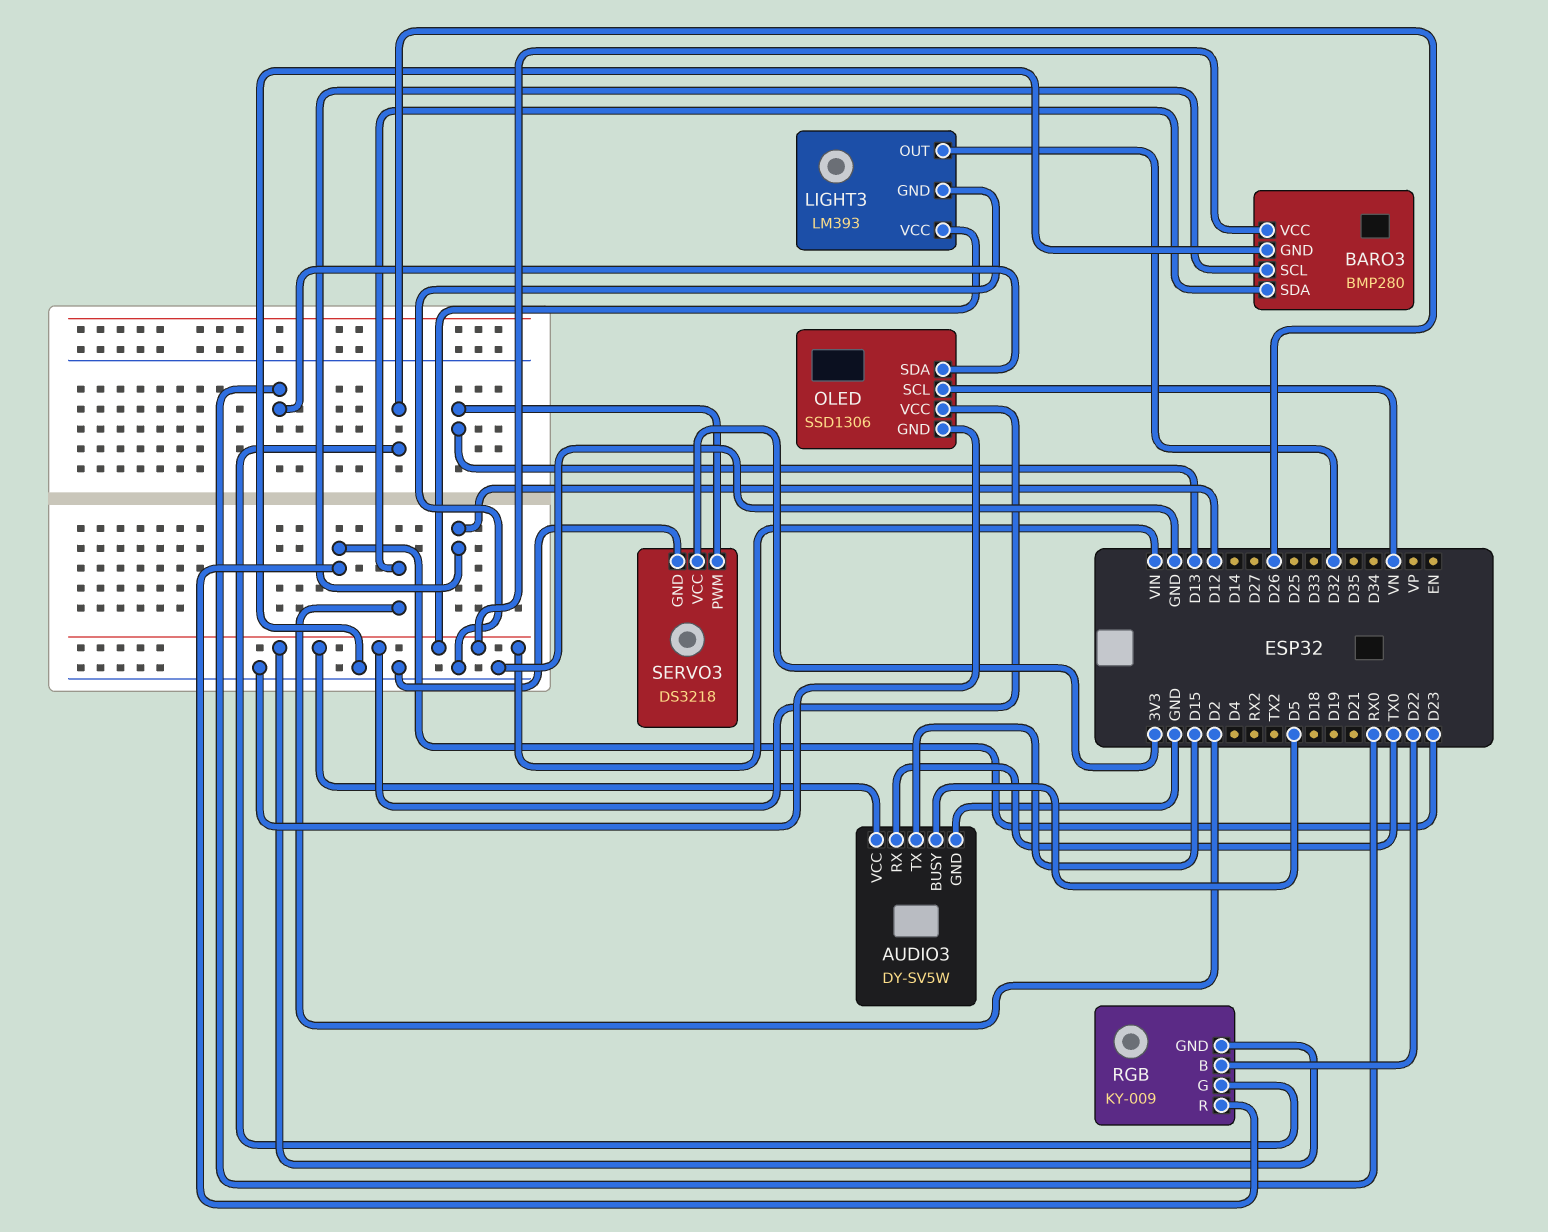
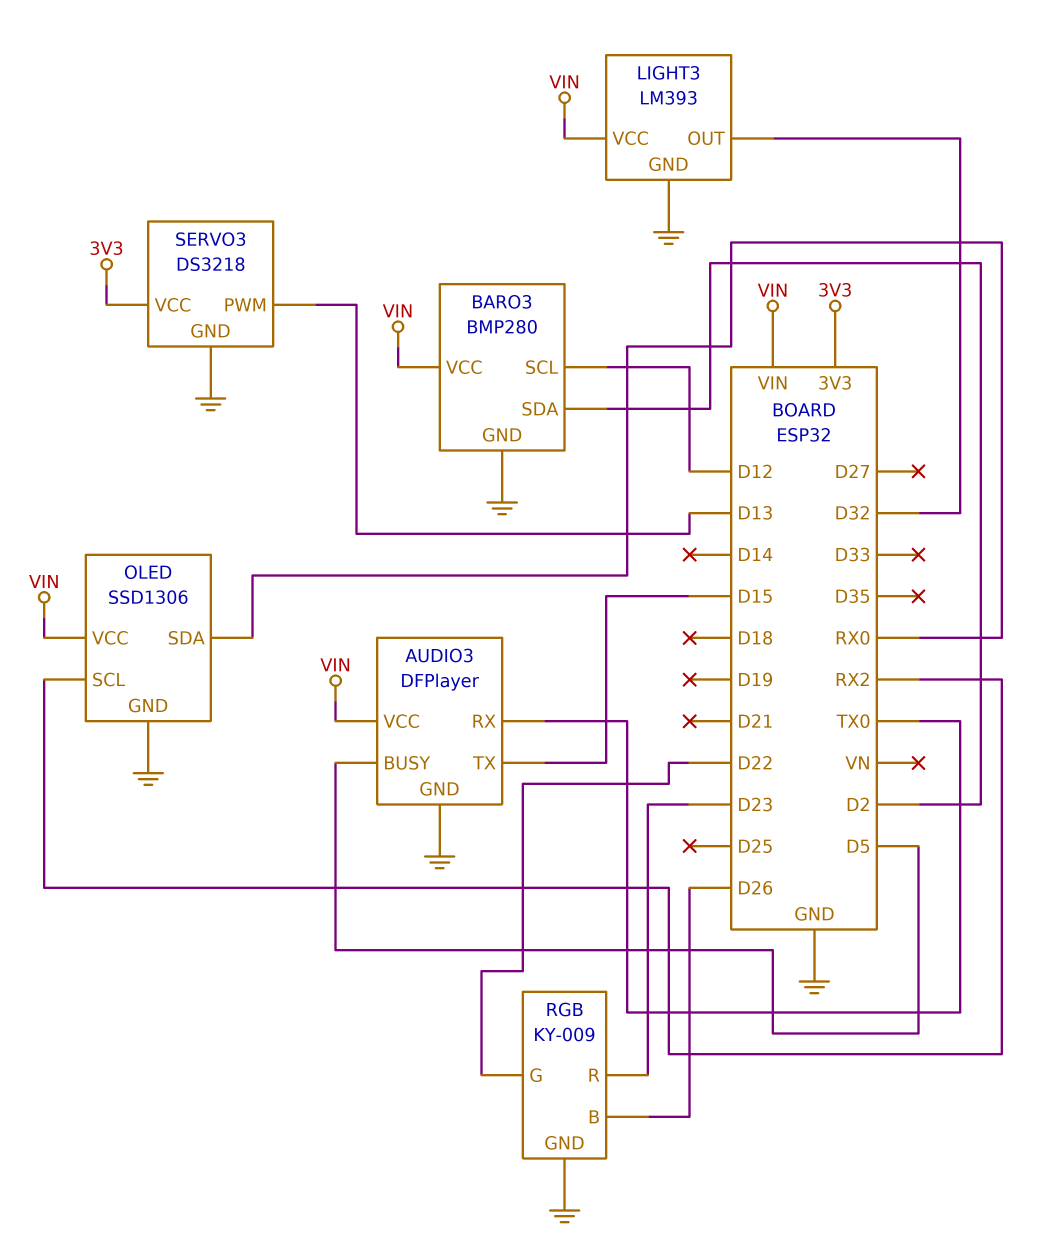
AUDIO3: DY-SV5W -> DFPlayer
OLED pin SCL: VN -> RX2
RGB pin B: D22 -> D26
RGB pin G: D26 -> D22
RGB pin GND: VIN -> GND

